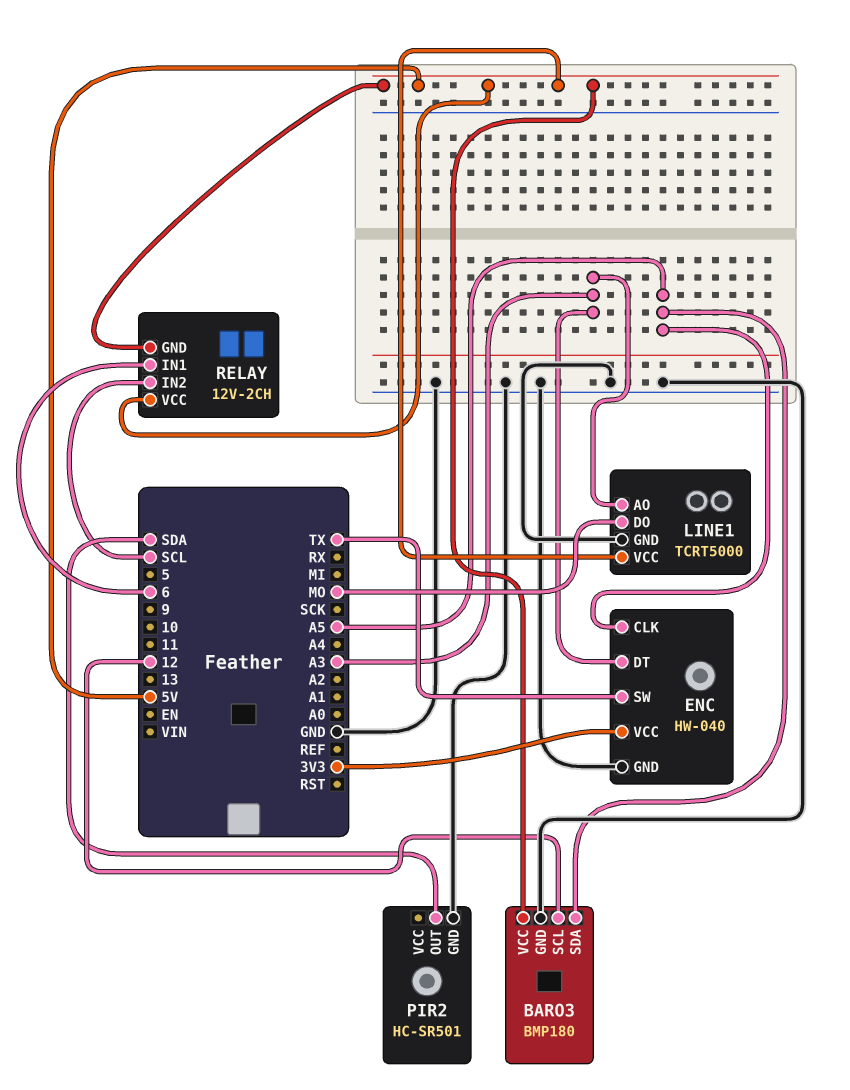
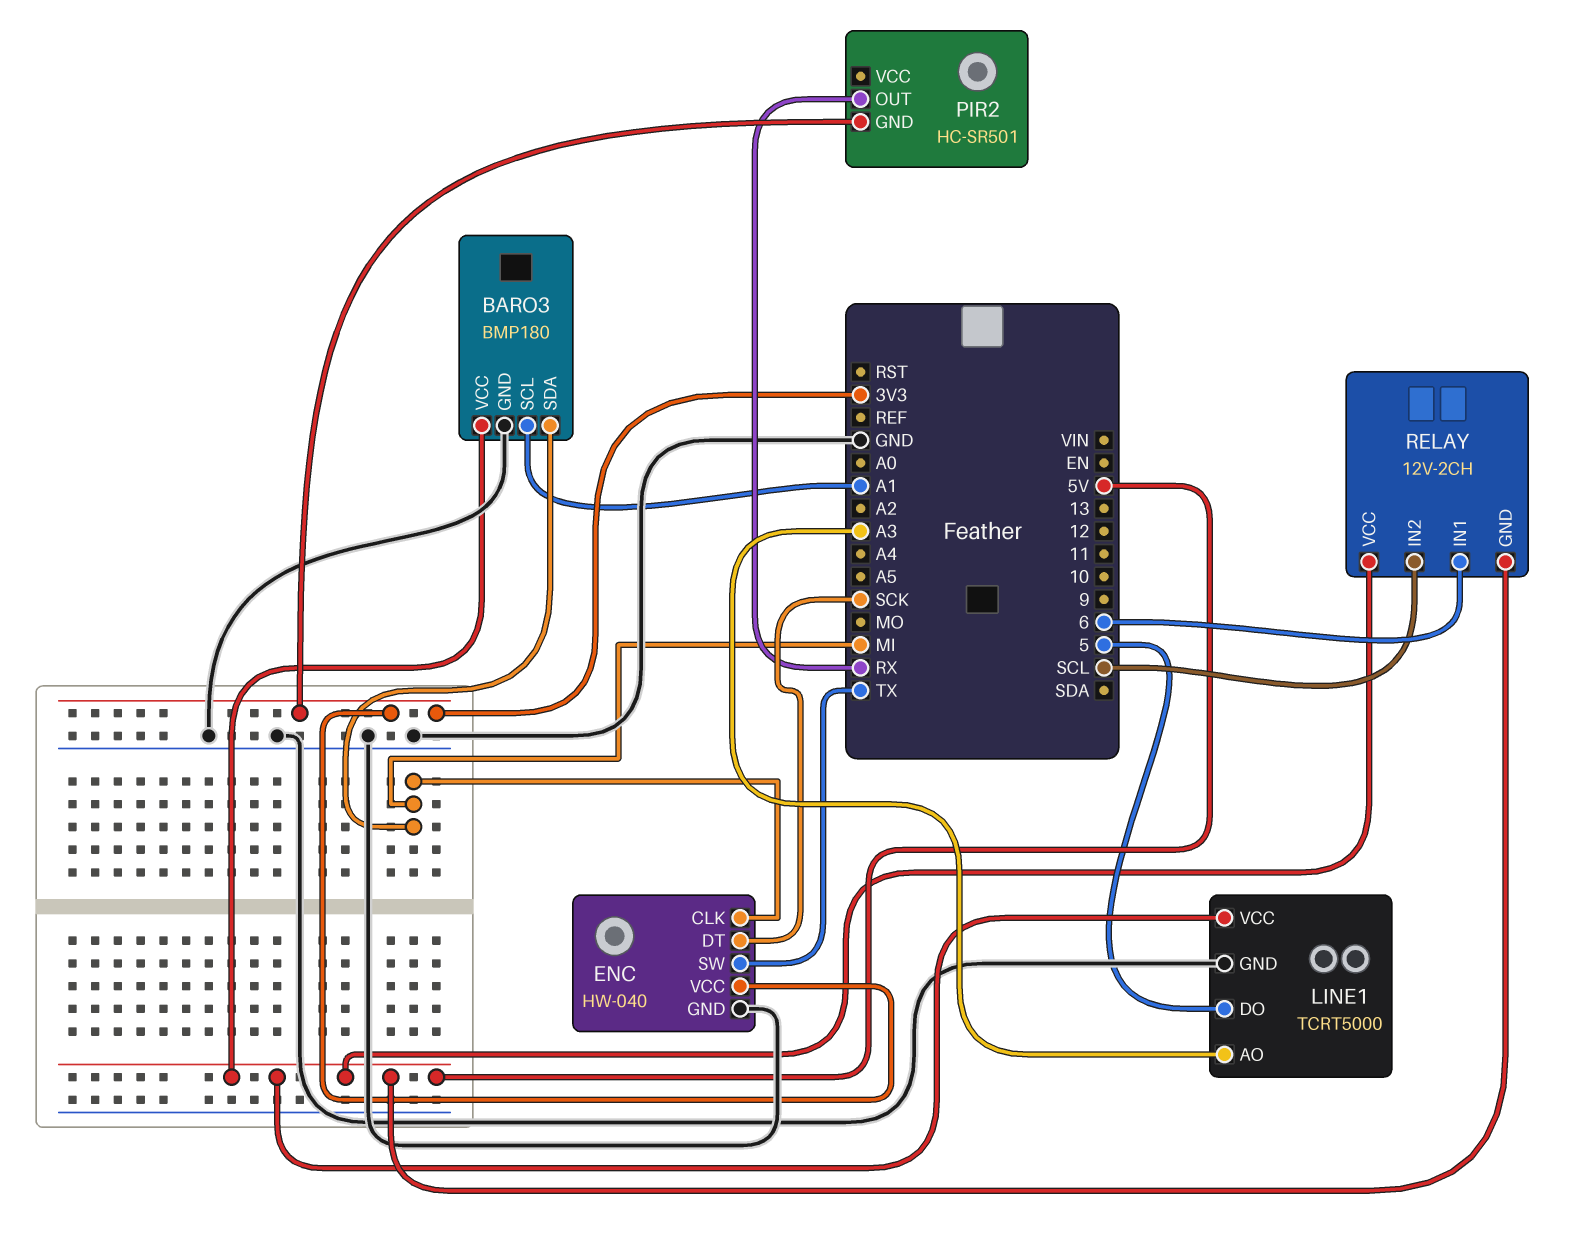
BARO3 pin SCL: 12 -> A1
BARO3 pin SDA: A5 -> MI
ENC pin CLK: A5 -> MI
ENC pin DT: A3 -> SCK
LINE1 pin DO: MO -> 5
PIR2 pin GND: GND -> 3V3
PIR2 pin OUT: SDA -> RX

